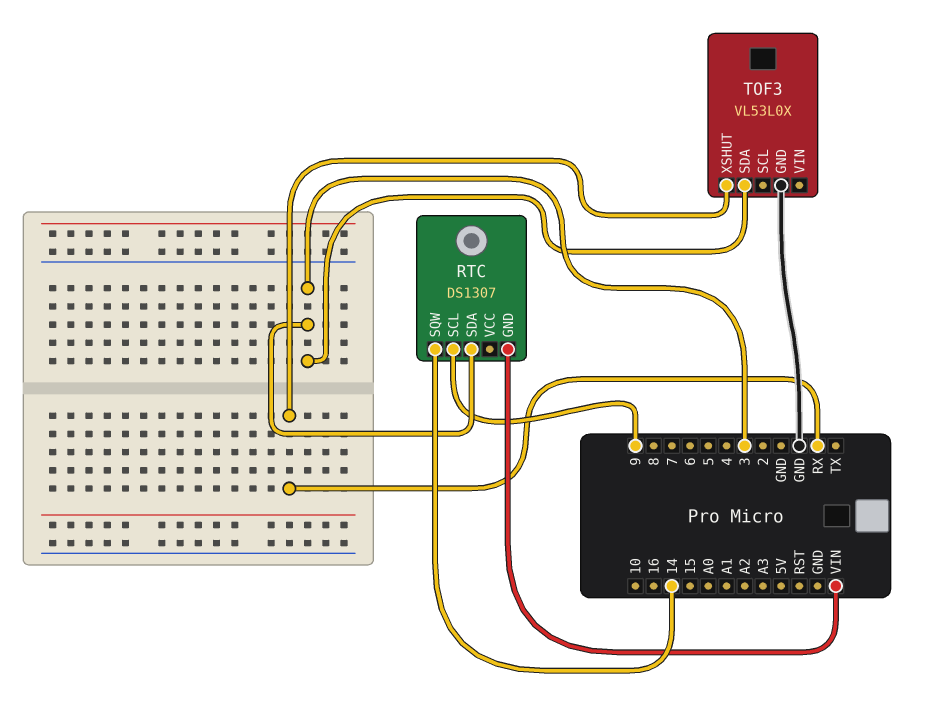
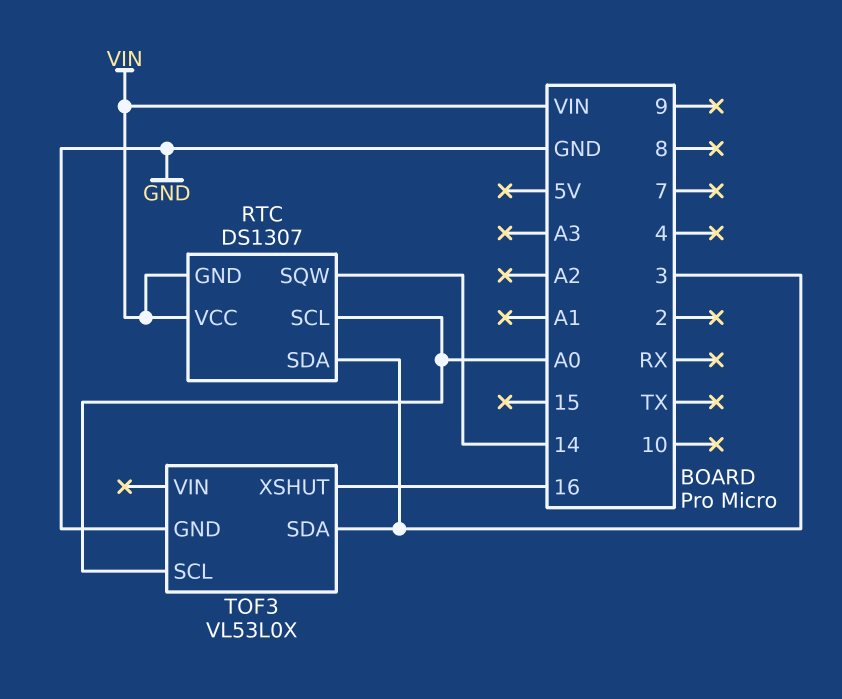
RTC pin SCL: 9 -> A0
RTC pin VCC: none -> VIN
TOF3 pin SCL: none -> A0
TOF3 pin XSHUT: RX -> 16

